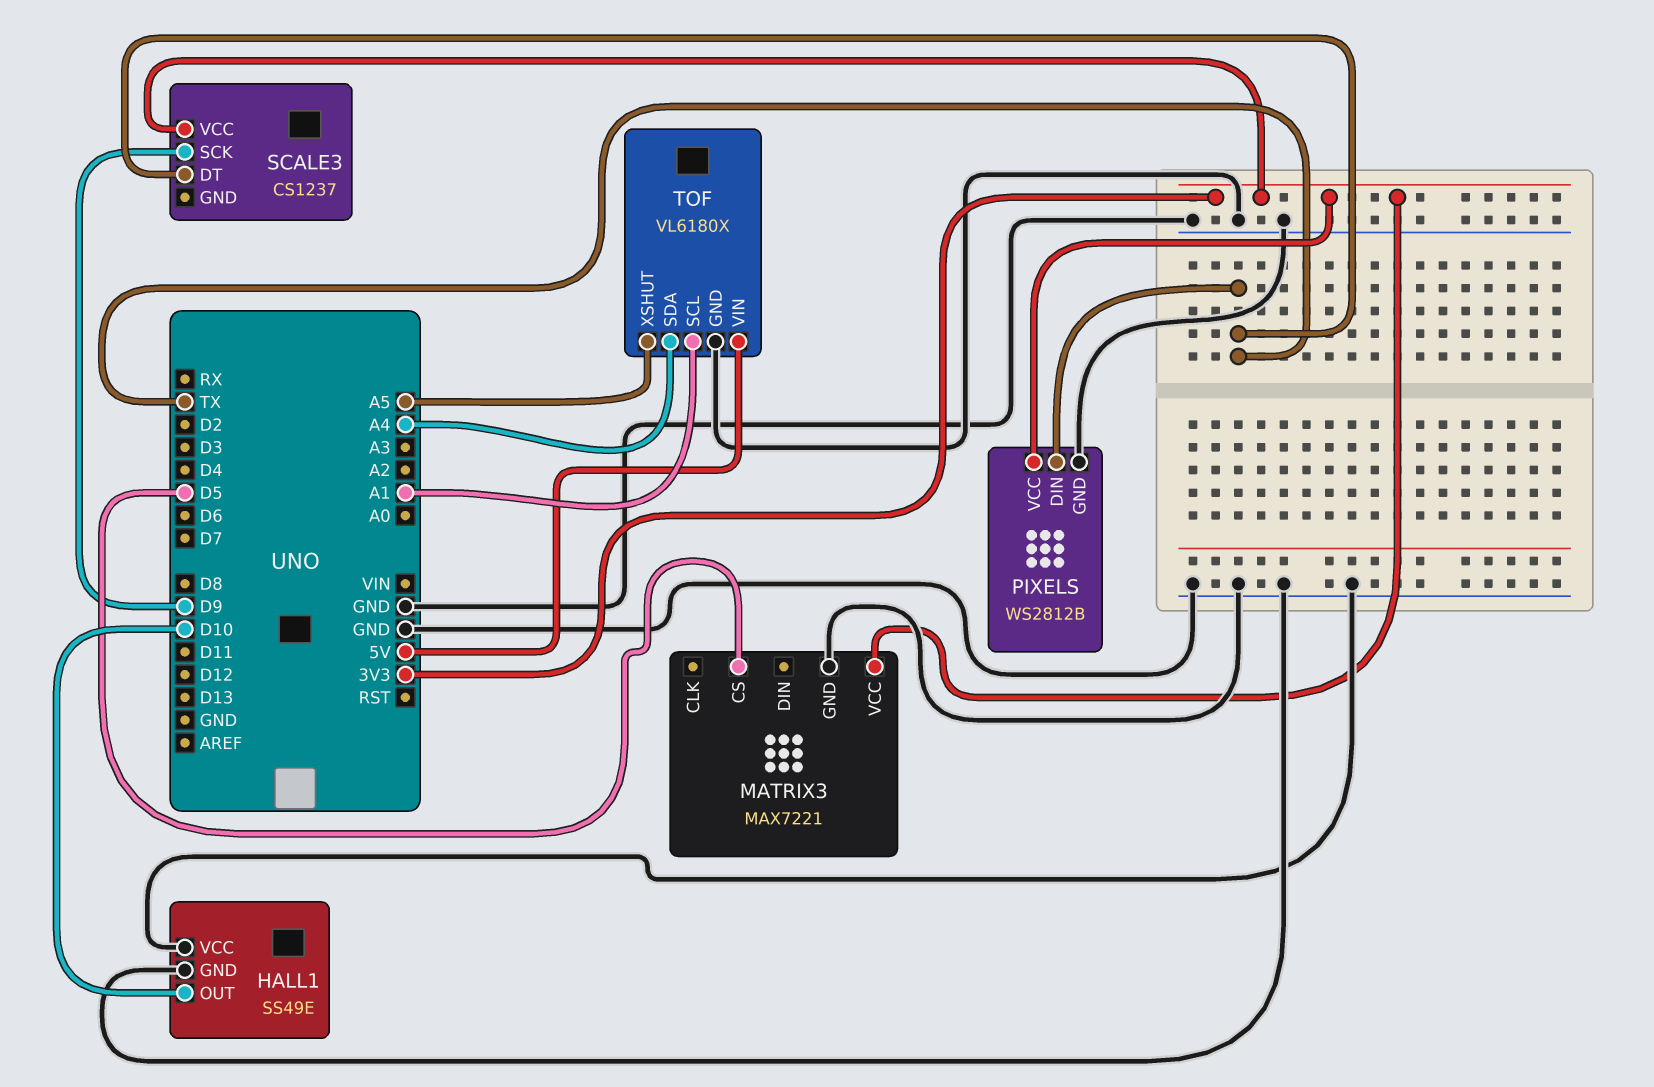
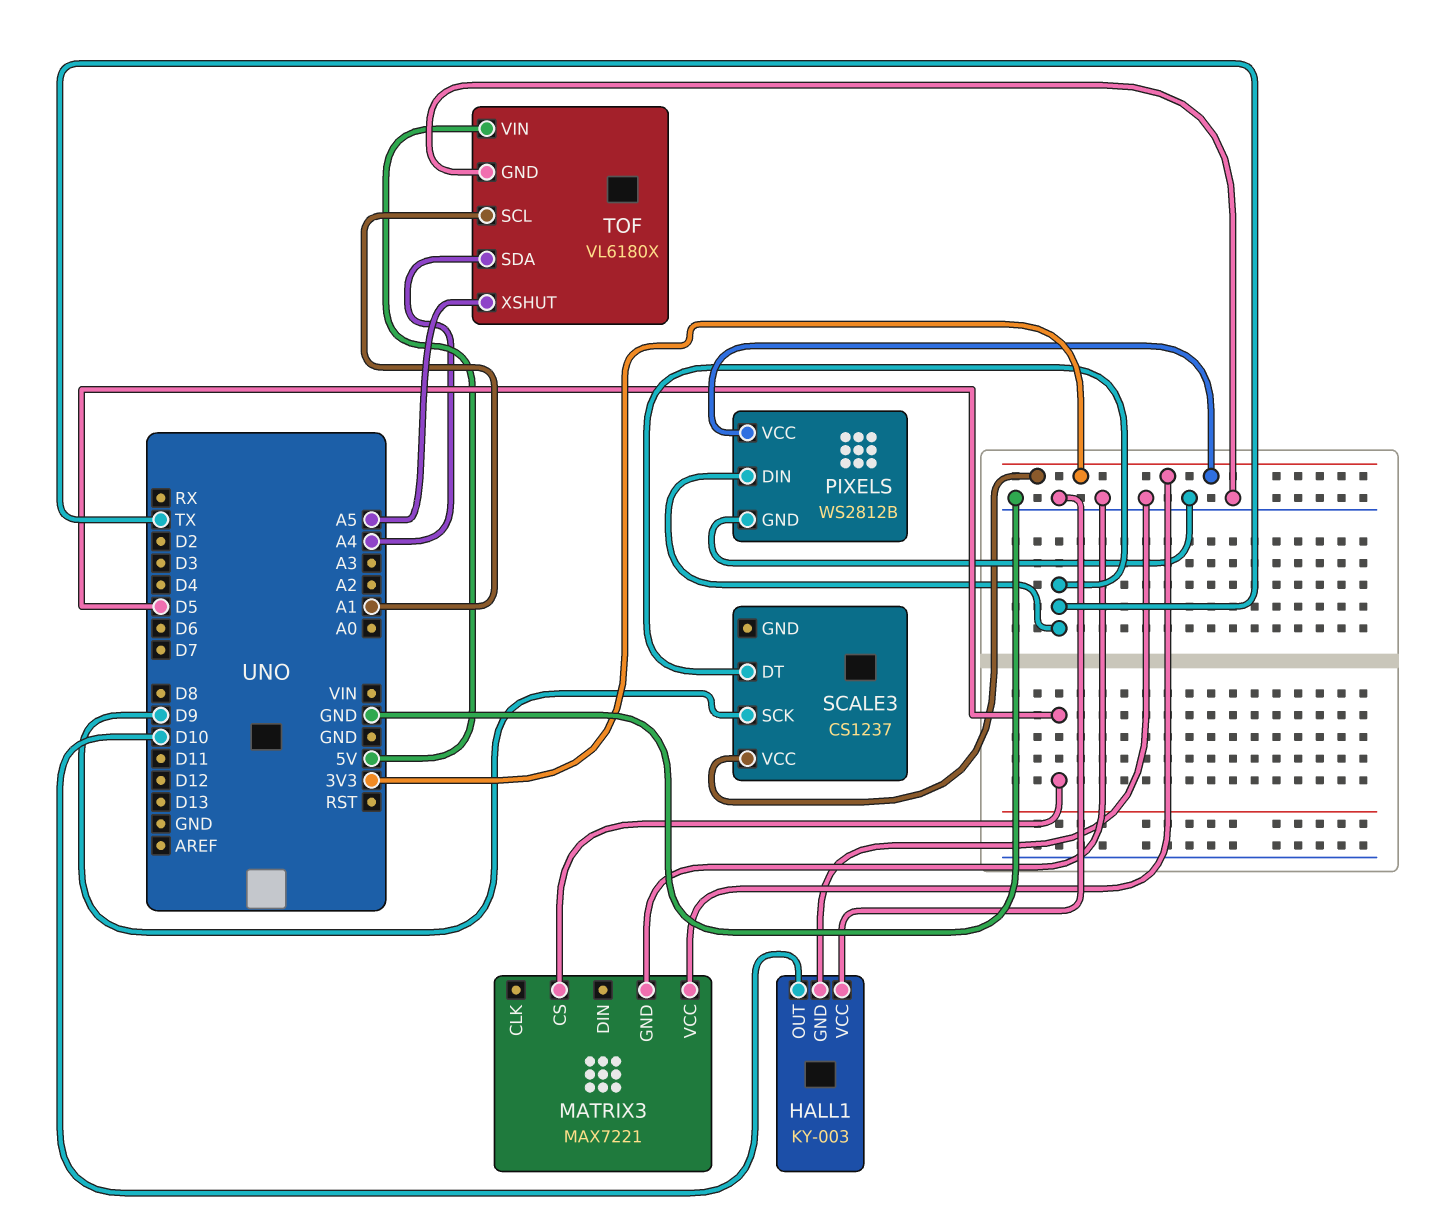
HALL1: SS49E -> KY-003

